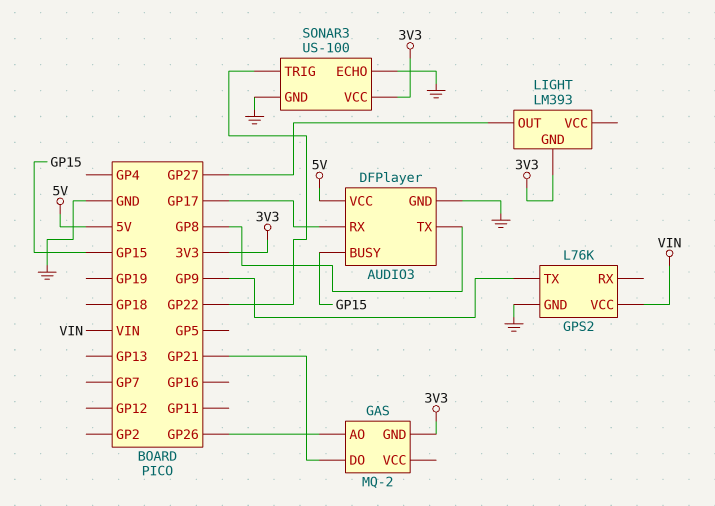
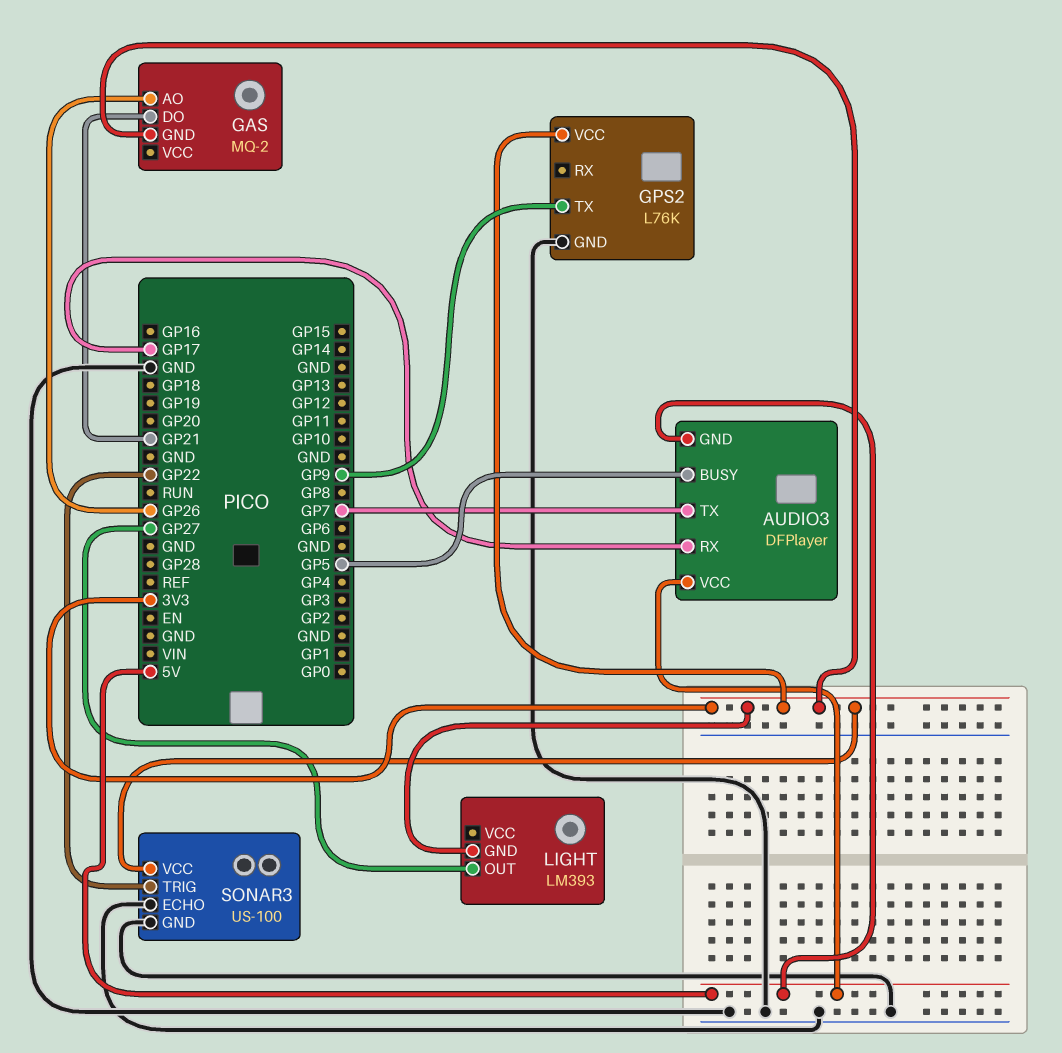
AUDIO3 pin BUSY: GP15 -> GP5
AUDIO3 pin GND: GND -> 5V
AUDIO3 pin TX: GP8 -> GP7
GPS2 pin VCC: VIN -> 3V3

